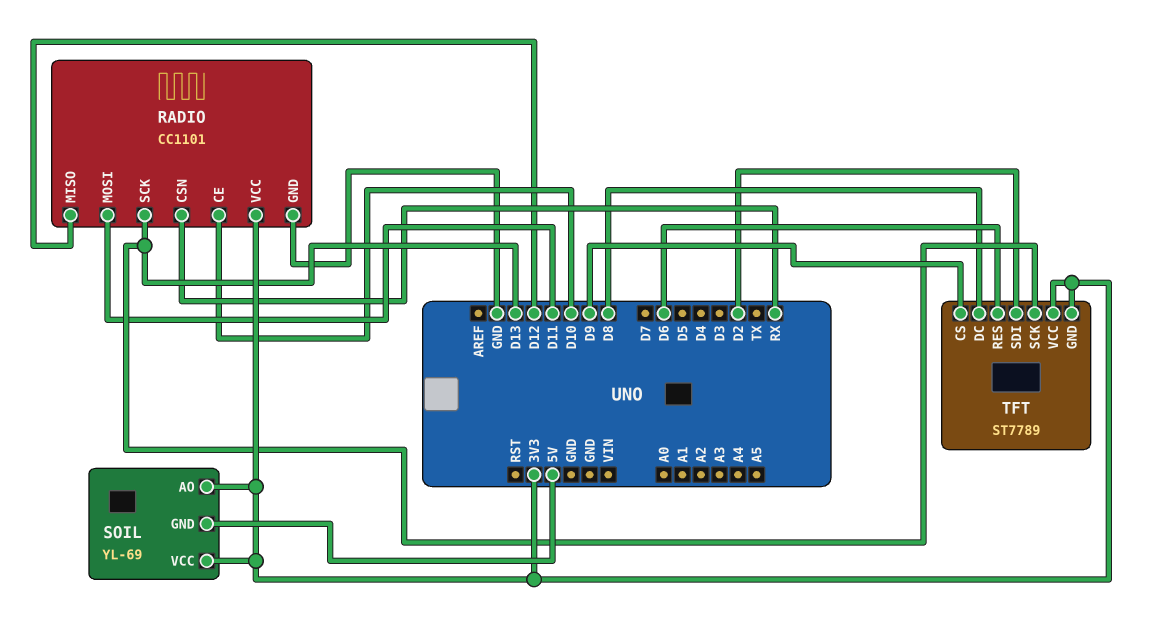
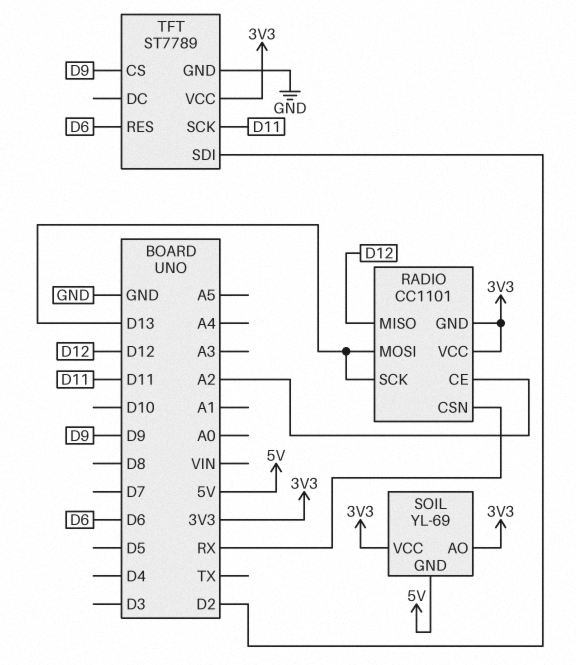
RADIO pin CE: D10 -> A2
RADIO pin GND: GND -> 3V3
RADIO pin MOSI: D11 -> D13
TFT pin DC: D8 -> none
TFT pin GND: 3V3 -> GND
TFT pin SCK: D13 -> D11

